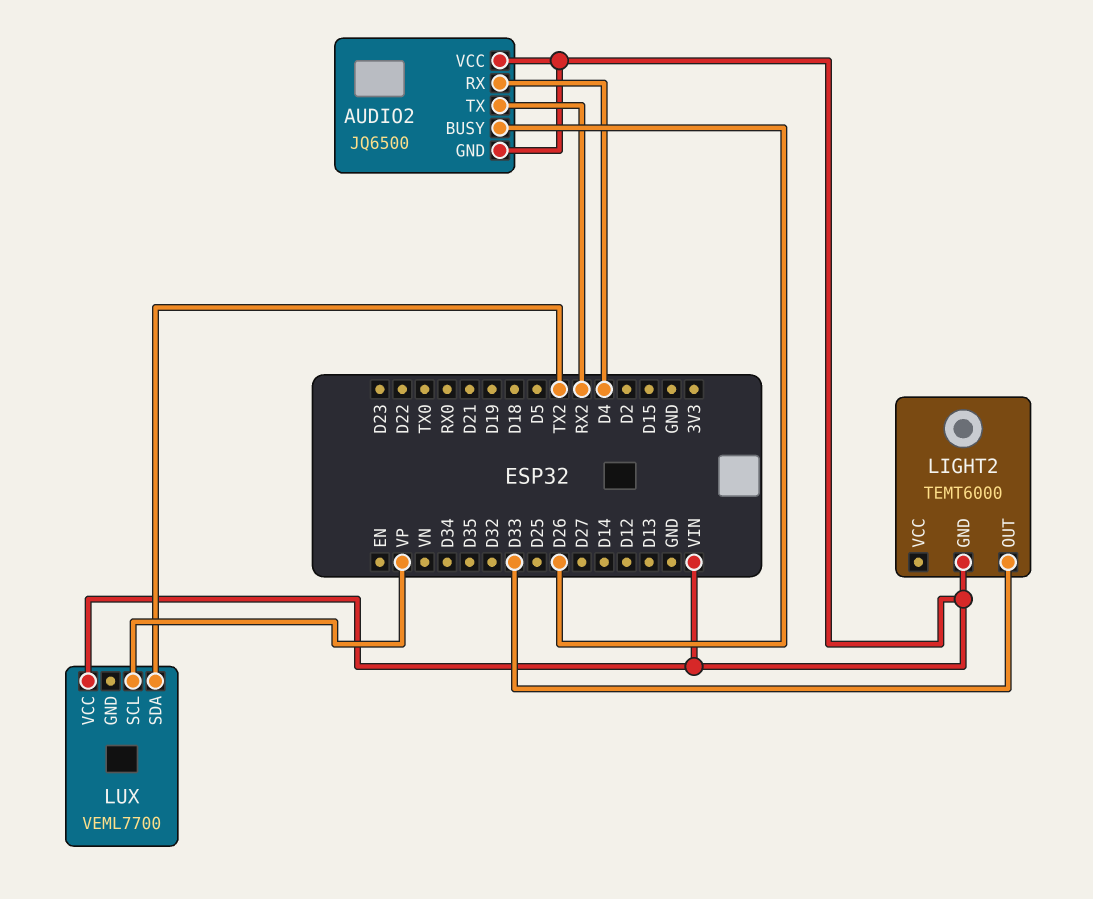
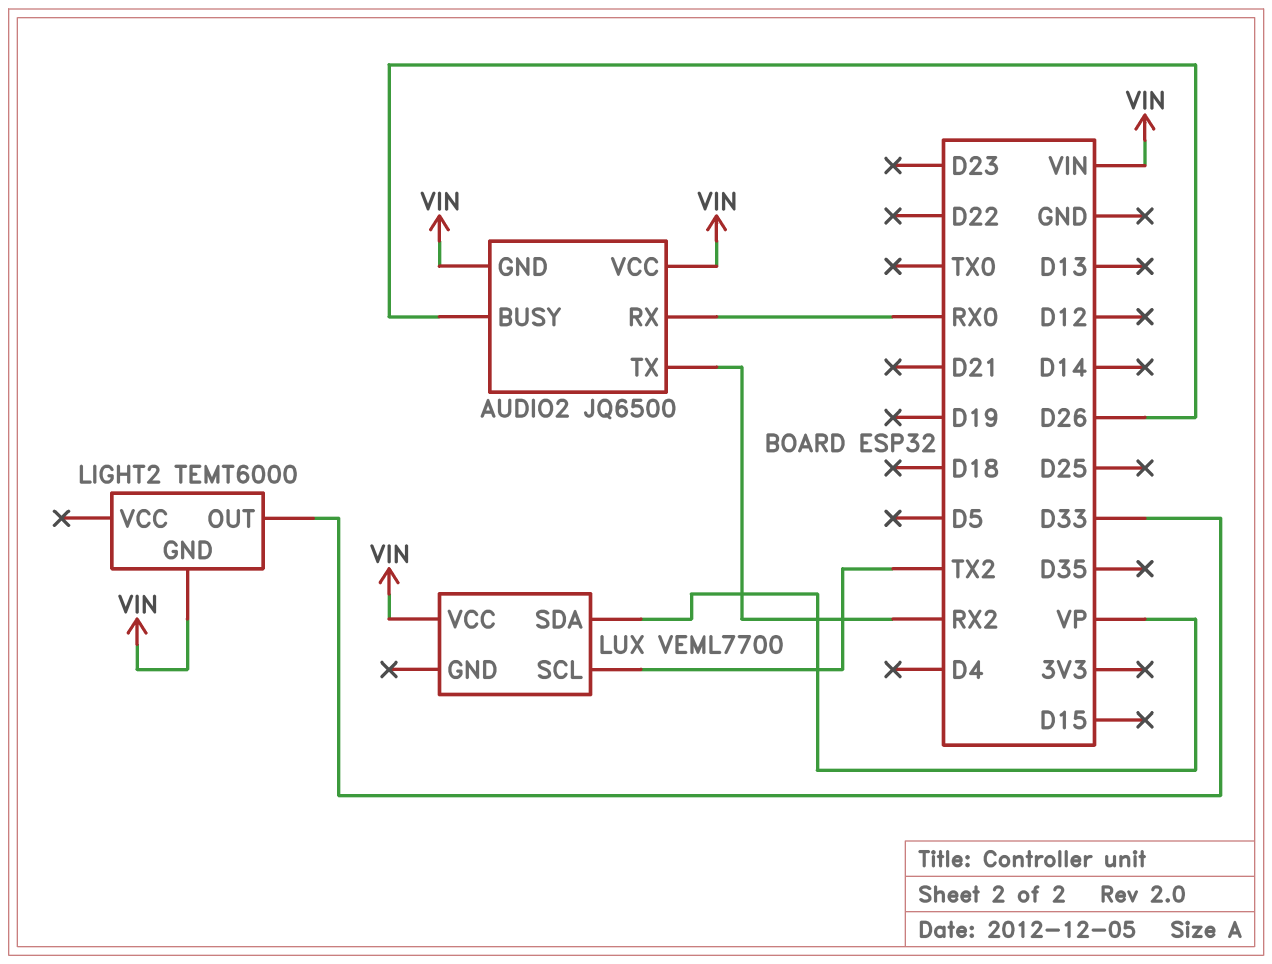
AUDIO2 pin RX: D4 -> RX0
LUX pin SCL: VP -> TX2
LUX pin SDA: TX2 -> VP

